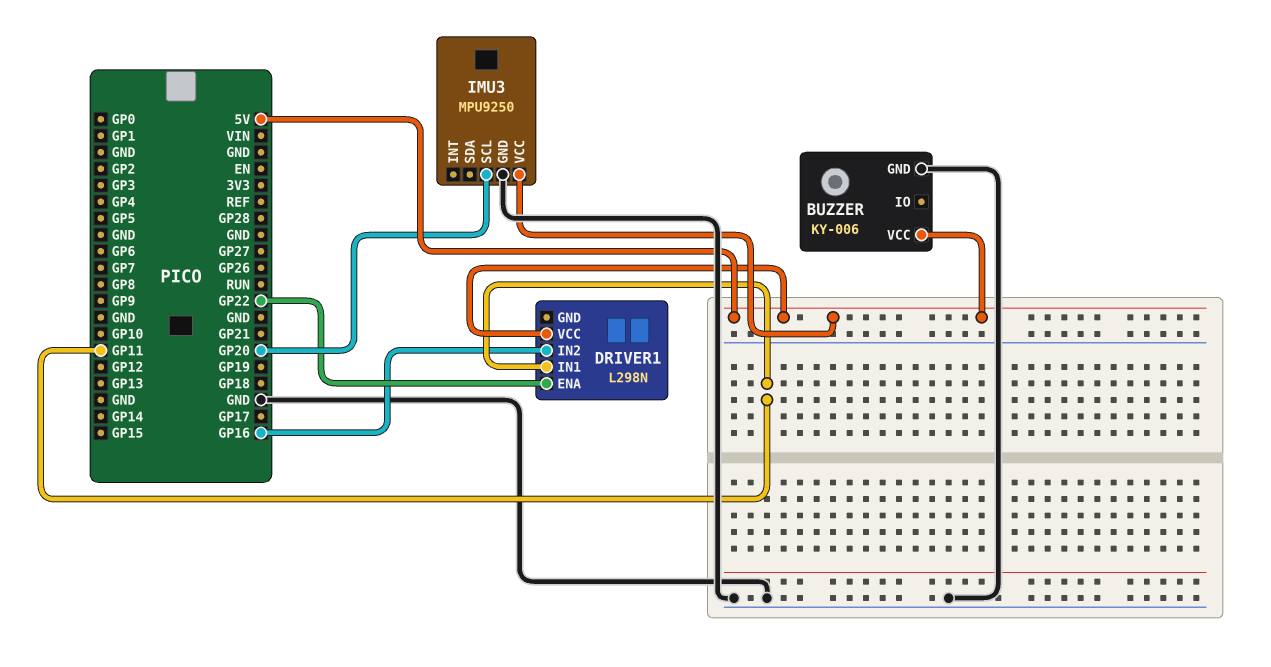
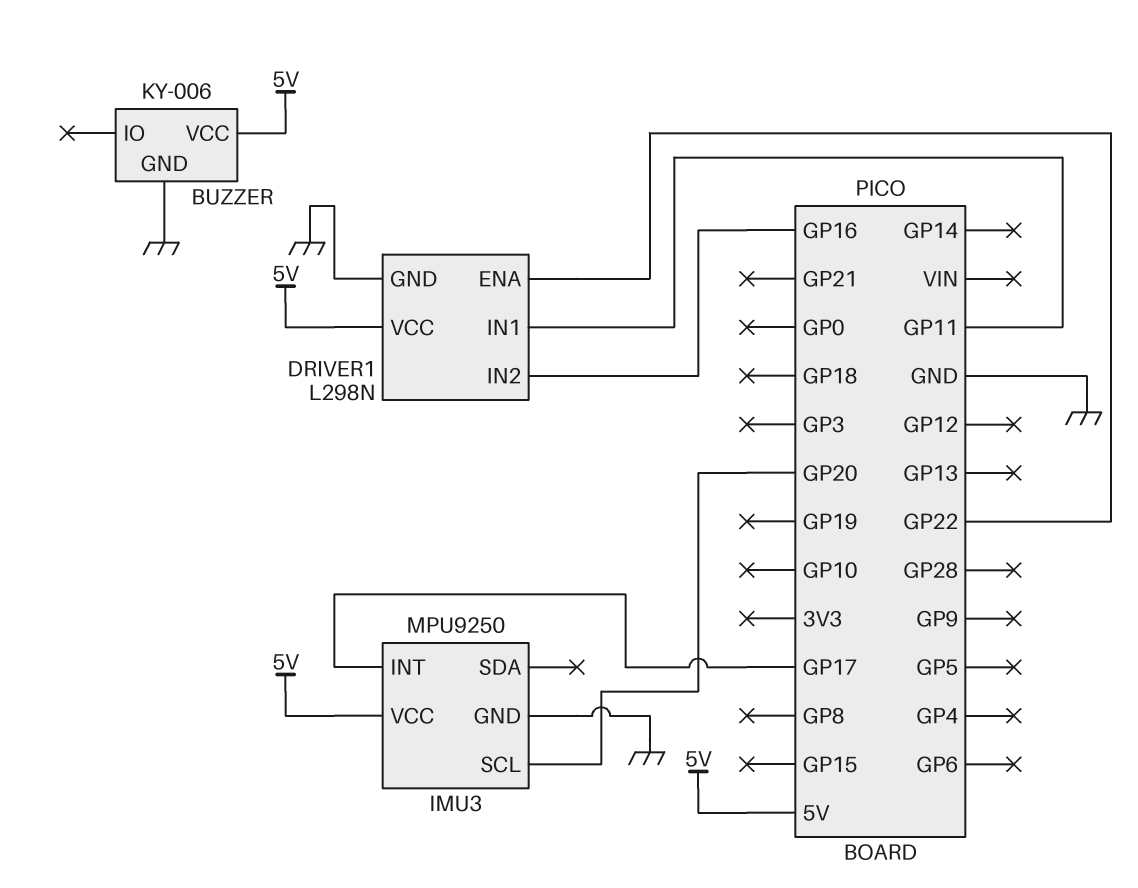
DRIVER1 pin GND: none -> GND
IMU3 pin INT: none -> GP17

